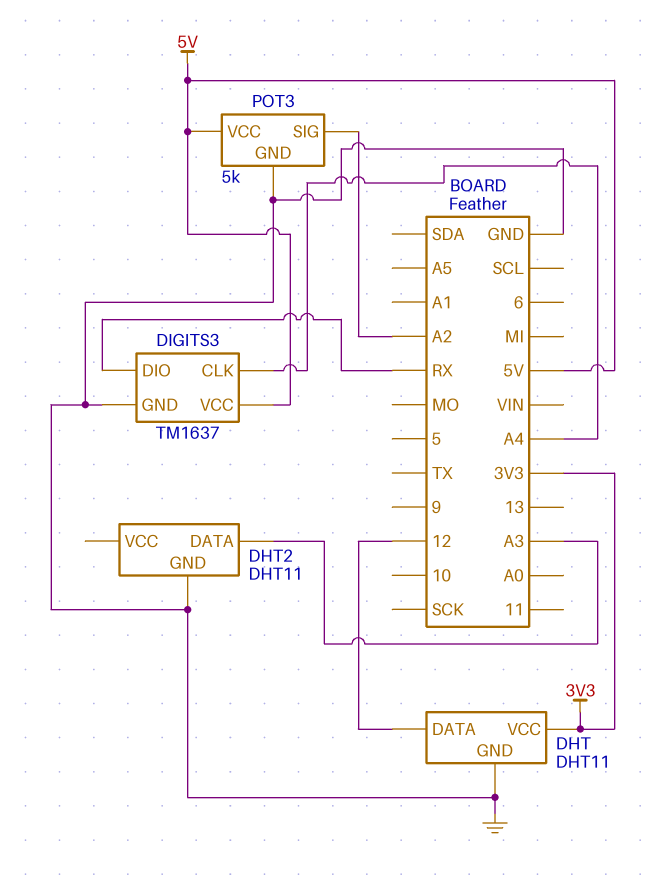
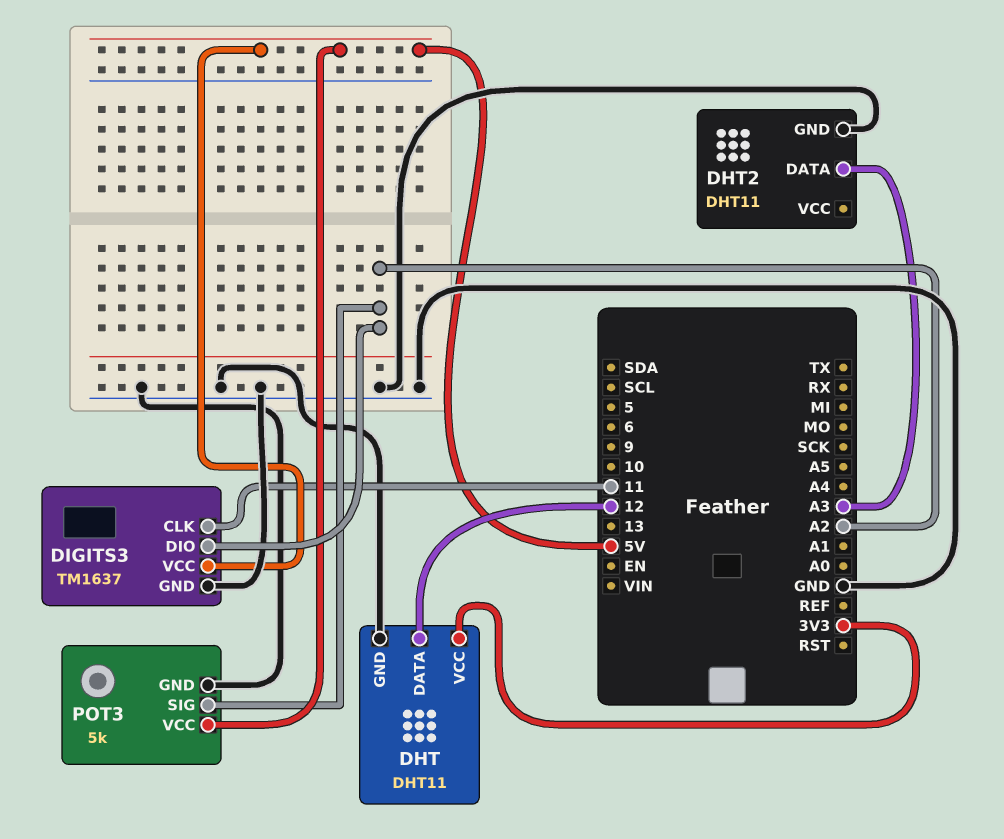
DIGITS3 pin CLK: A4 -> 11
DIGITS3 pin DIO: RX -> A2

